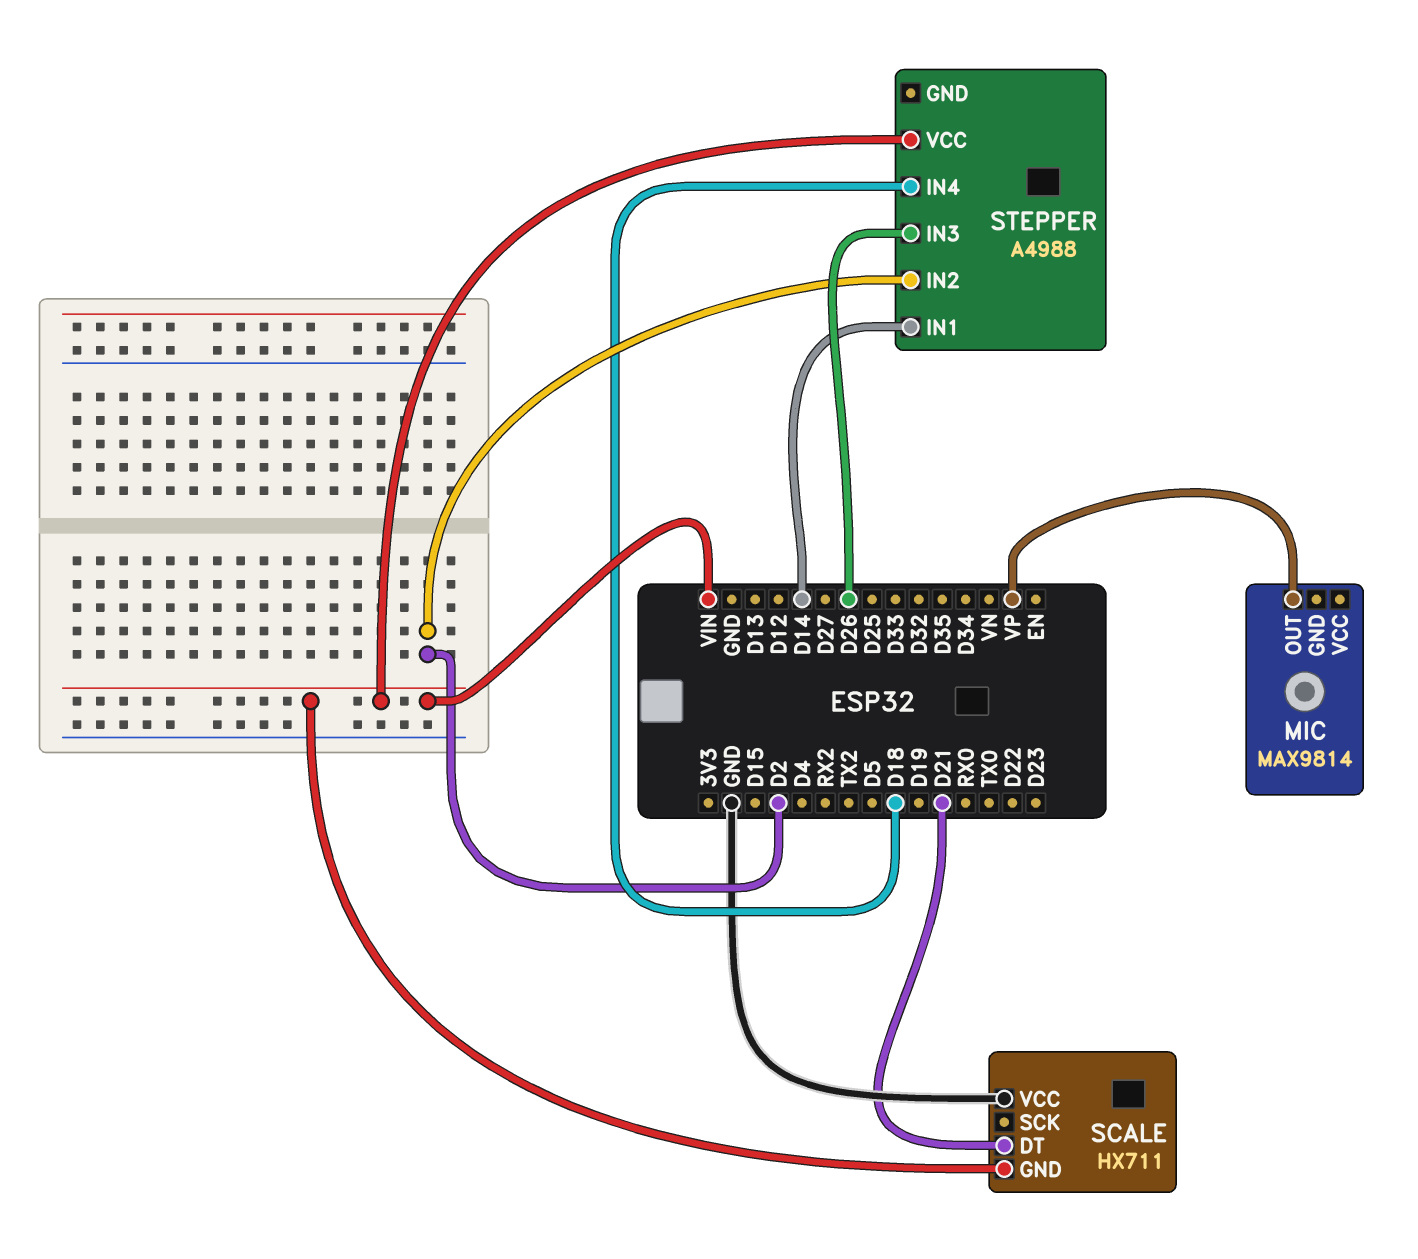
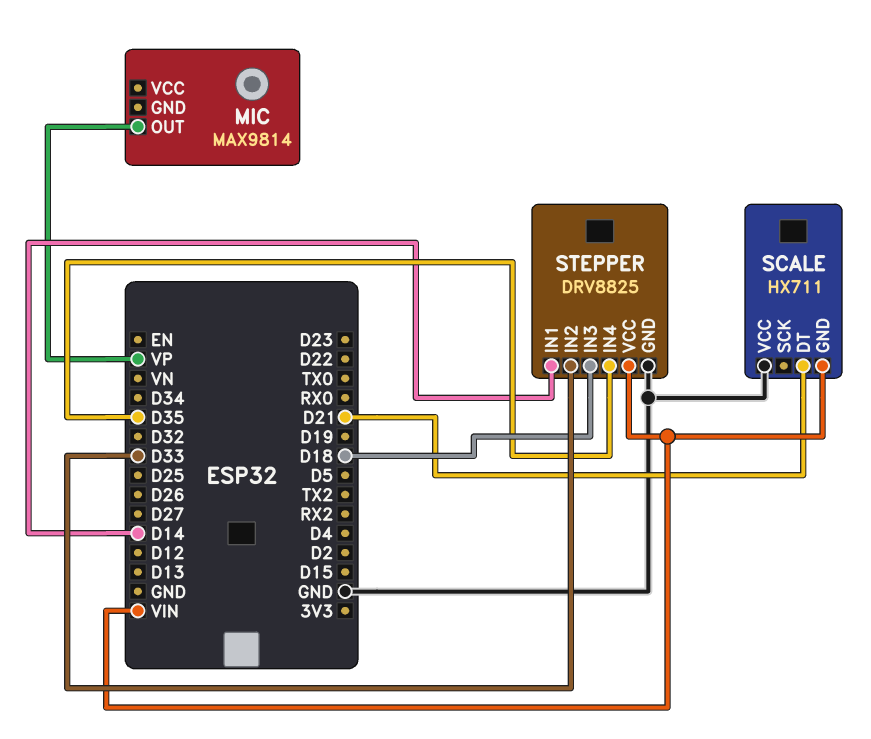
STEPPER: A4988 -> DRV8825
STEPPER pin GND: none -> GND
STEPPER pin IN2: D2 -> D33
STEPPER pin IN3: D26 -> D18
STEPPER pin IN4: D18 -> D35

